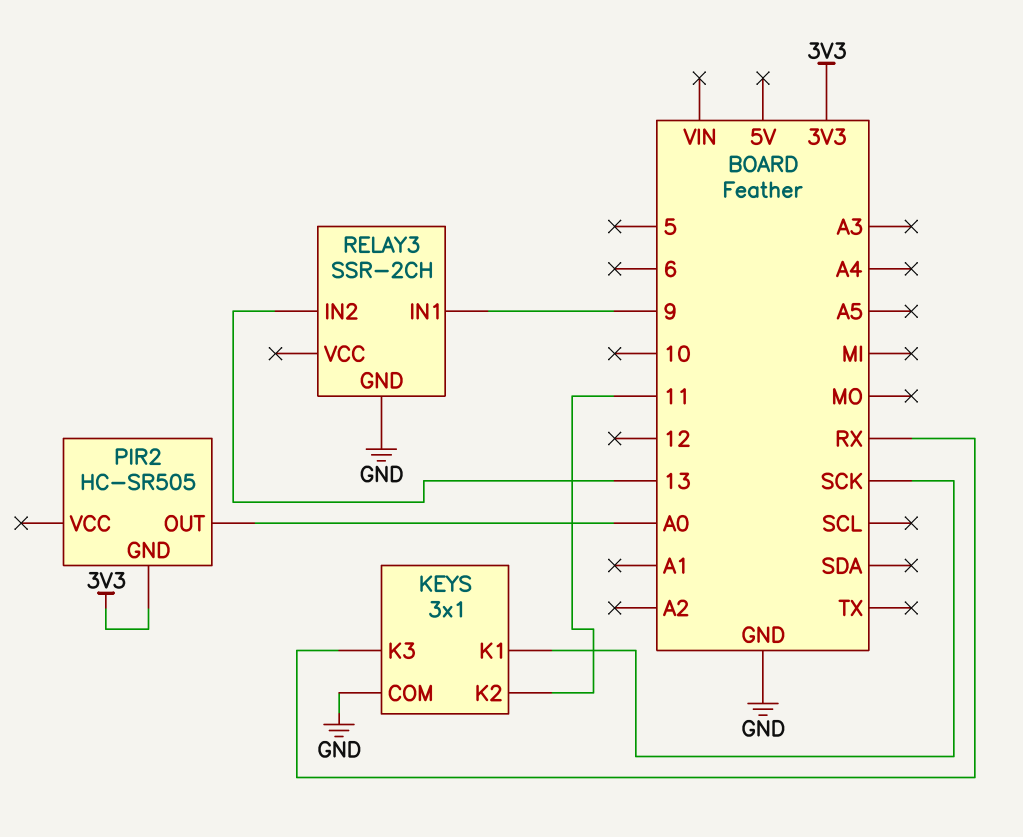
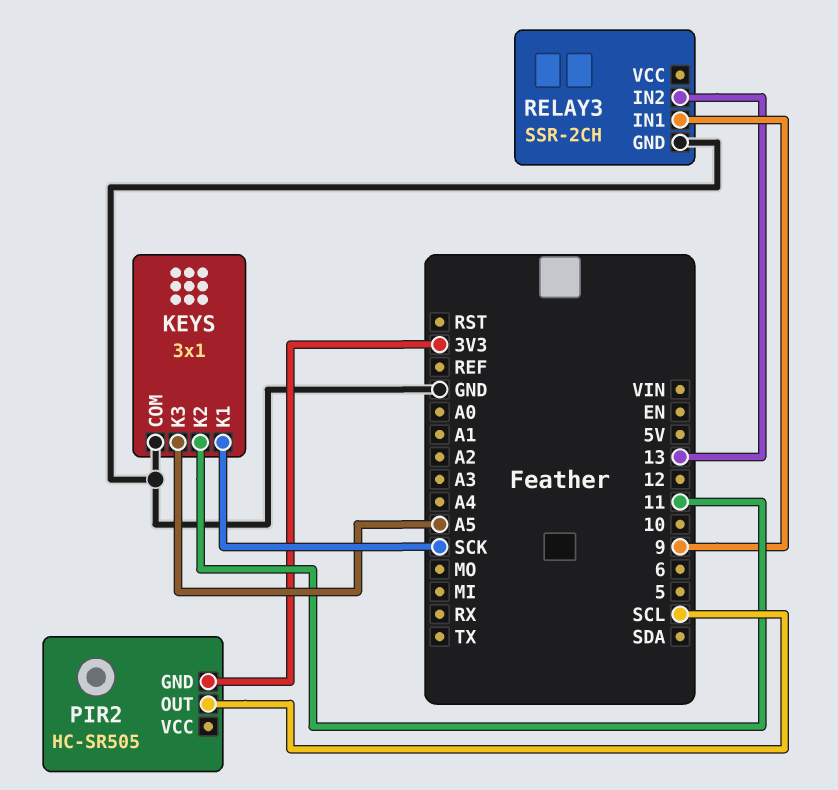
KEYS pin K3: RX -> A5
PIR2 pin OUT: A0 -> SCL

